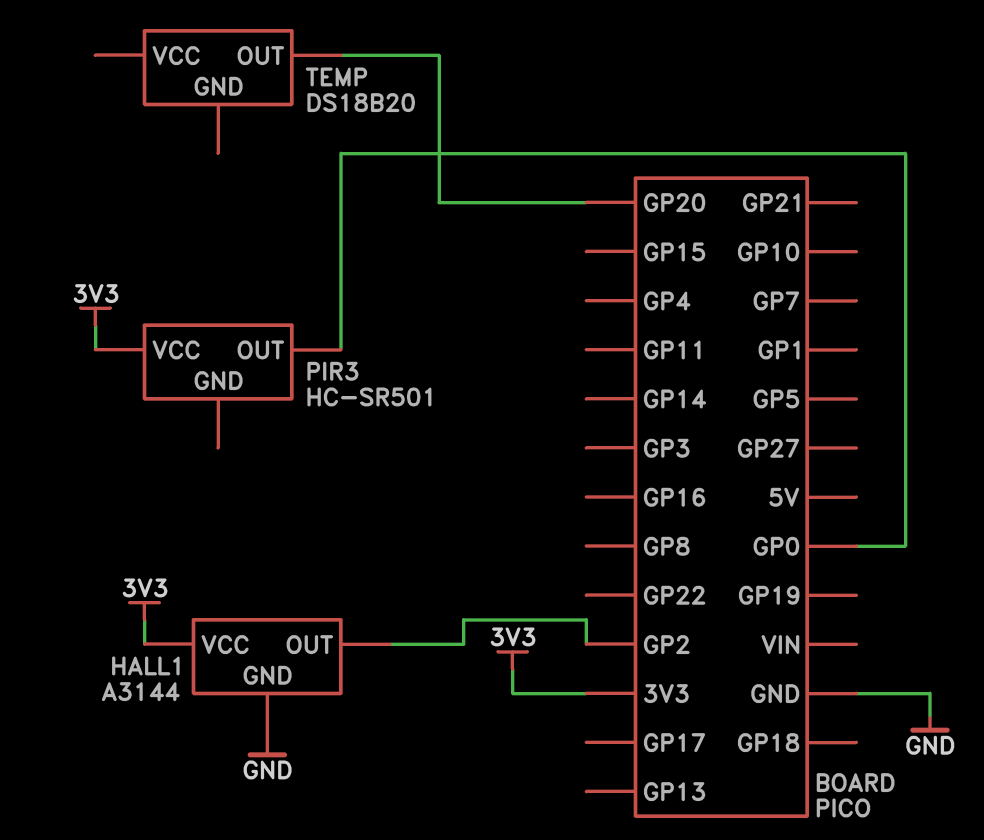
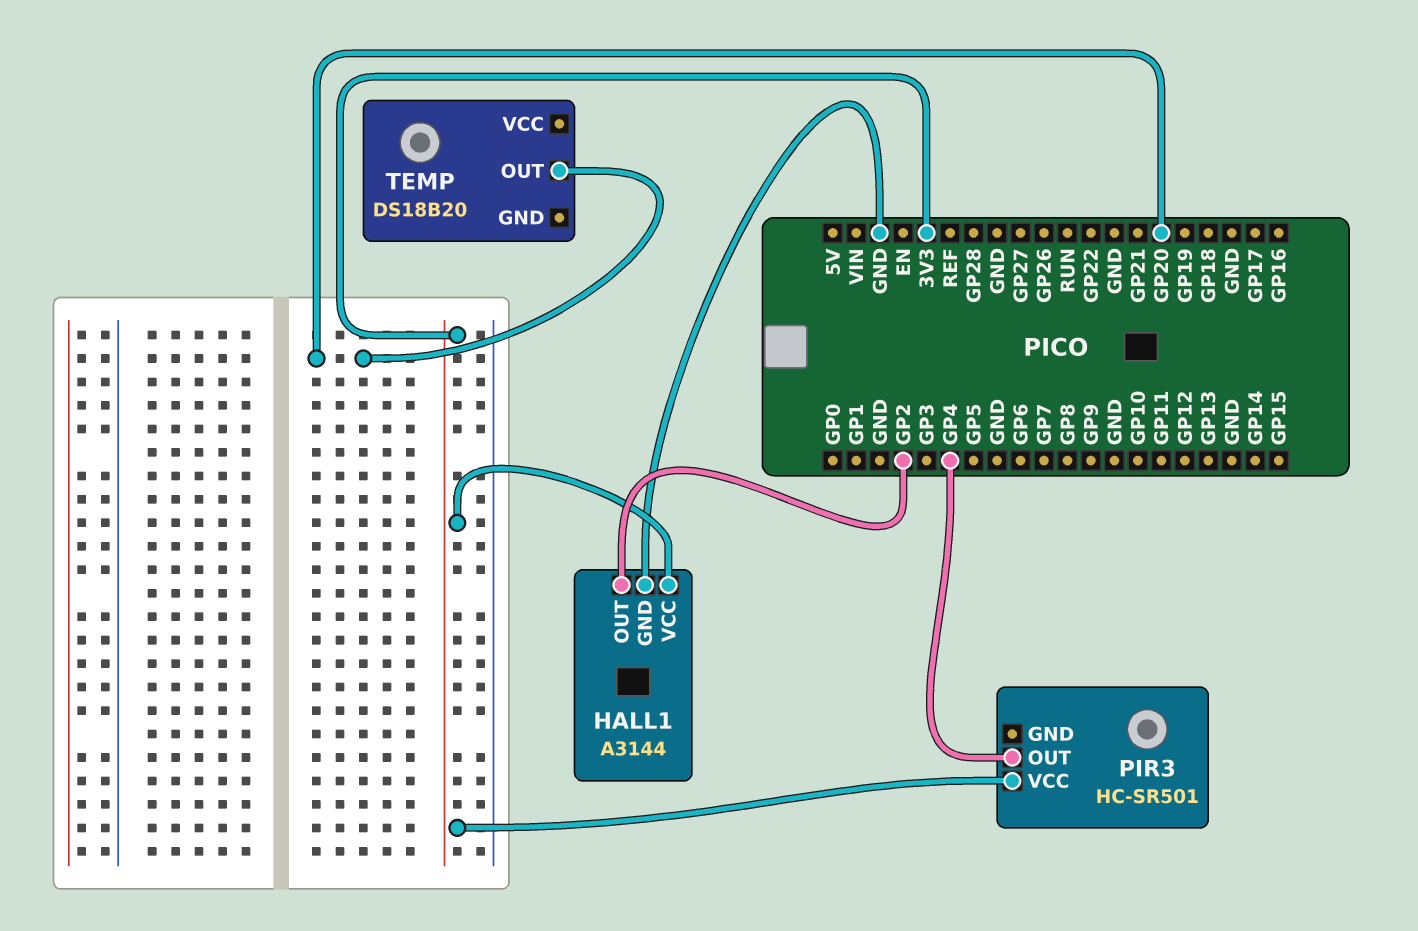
PIR3 pin OUT: GP0 -> GP4

